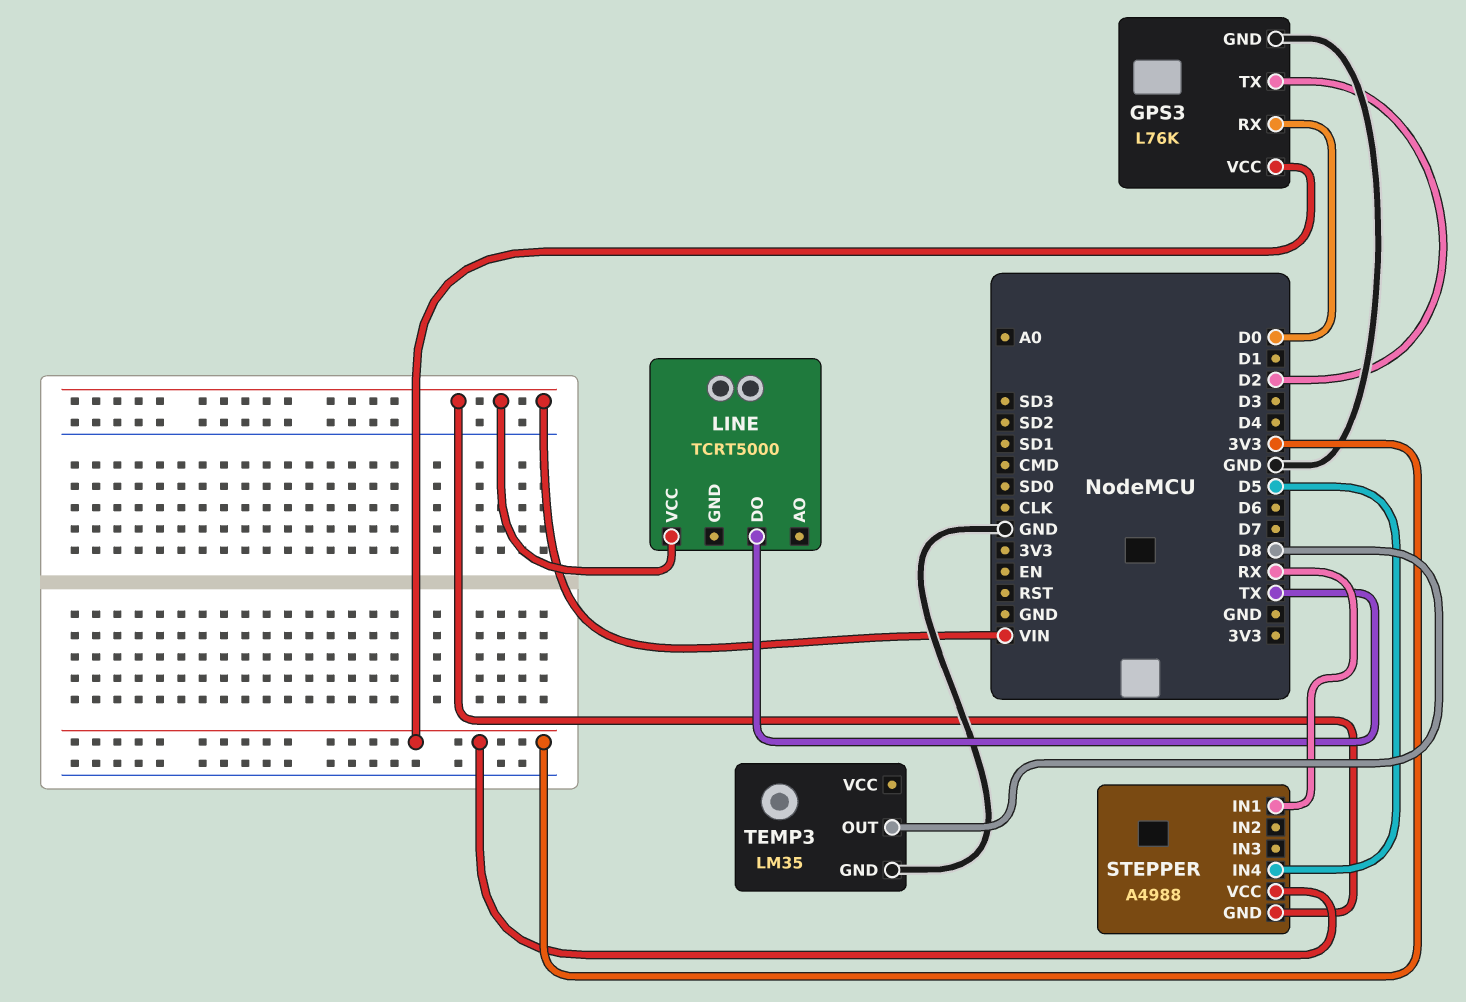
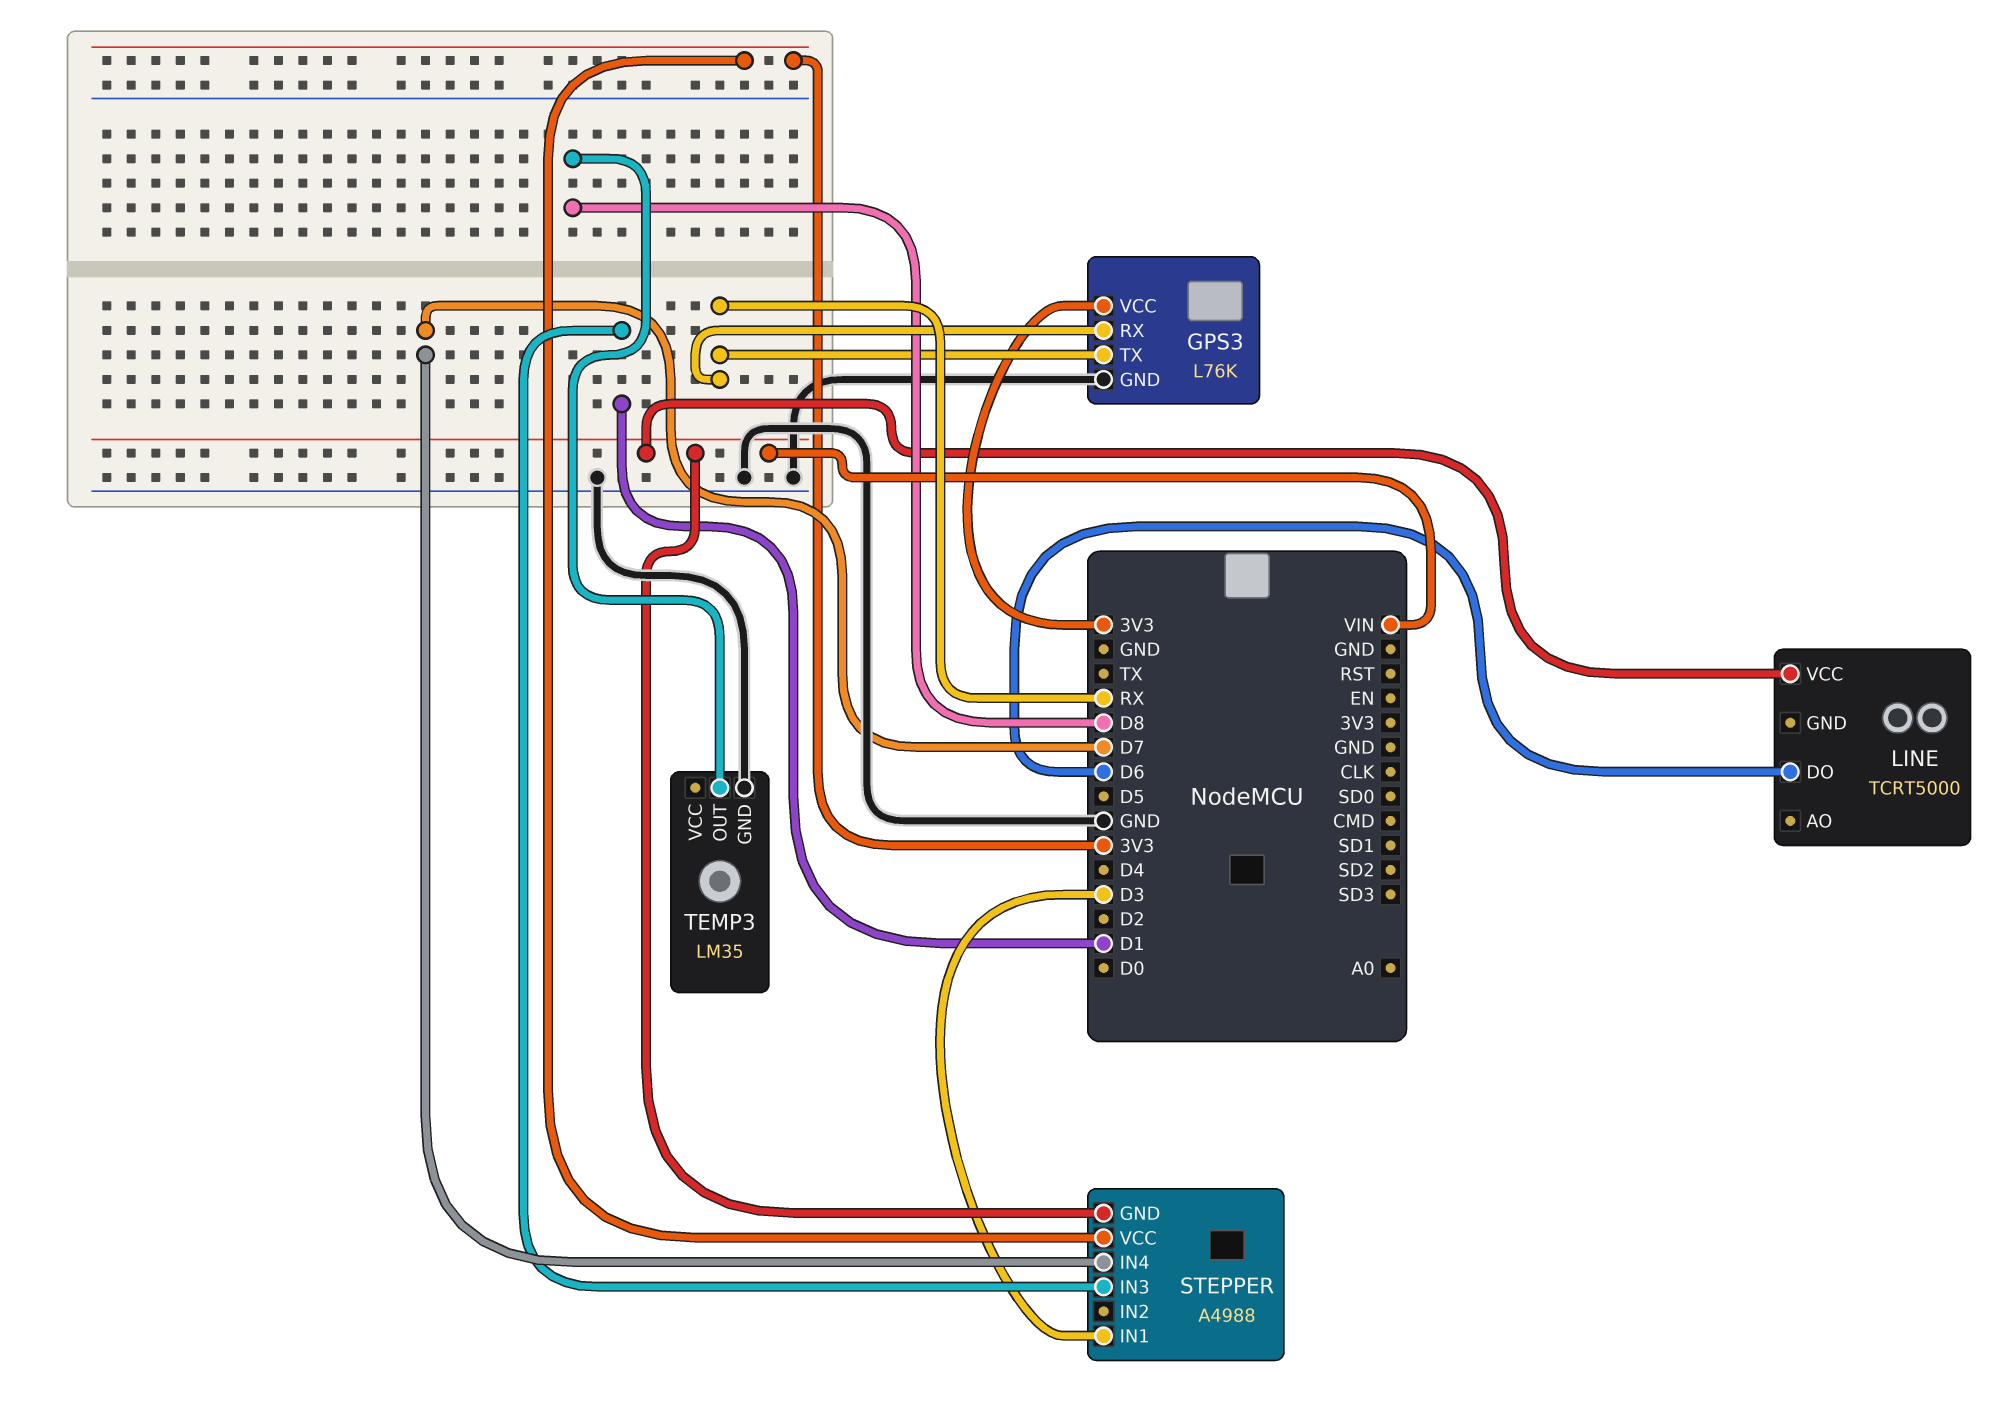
GPS3 pin RX: D0 -> RX
GPS3 pin TX: D2 -> RX
LINE pin DO: TX -> D6
STEPPER pin IN1: RX -> D3
STEPPER pin IN3: none -> D1
STEPPER pin IN4: D5 -> D7

